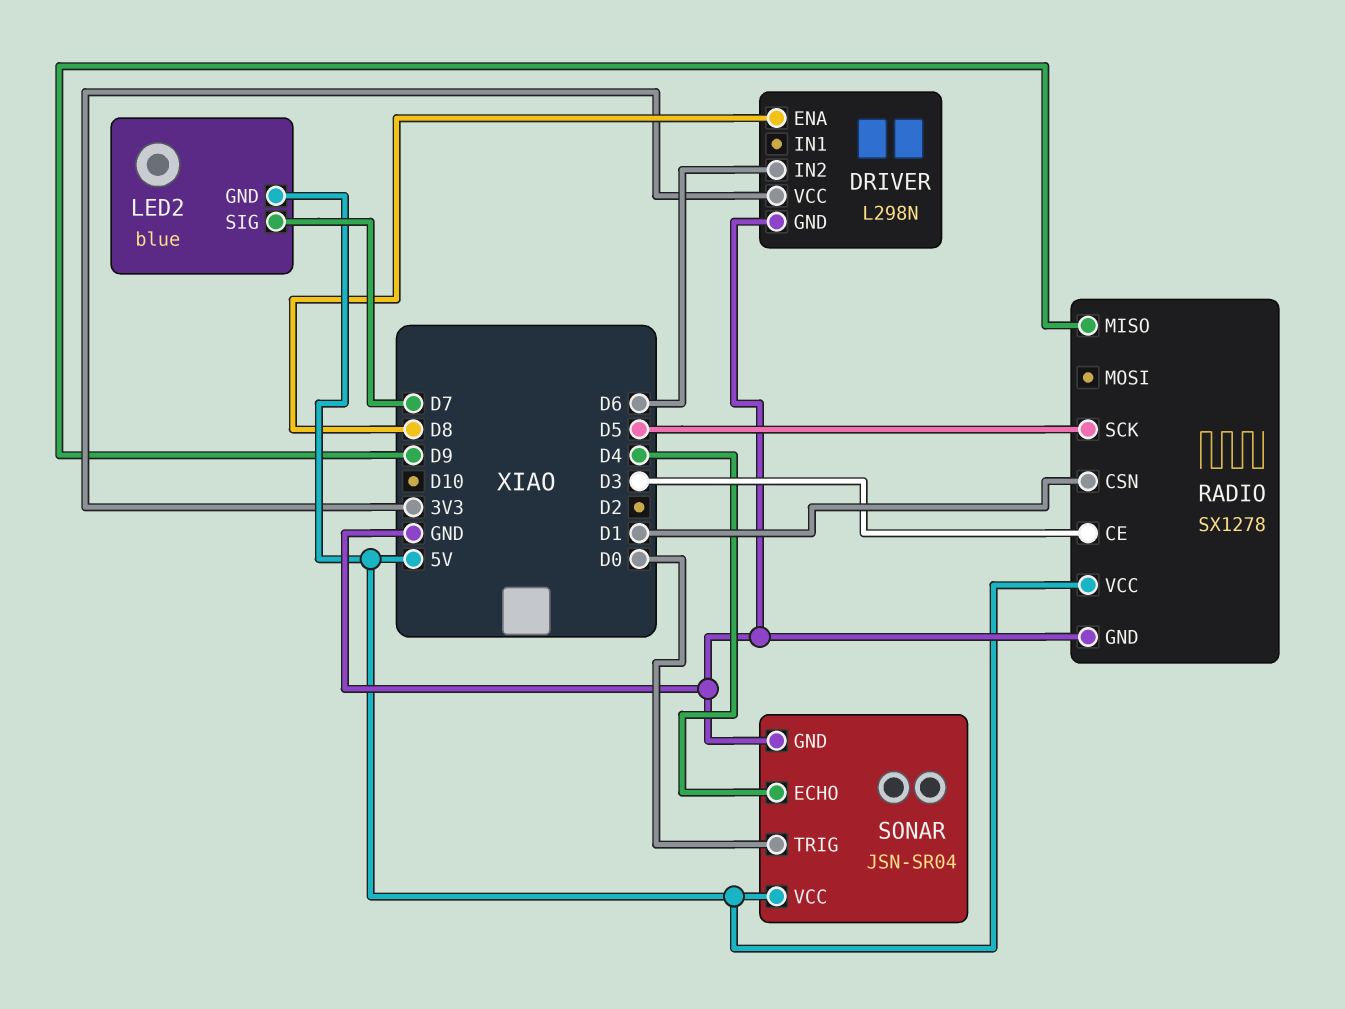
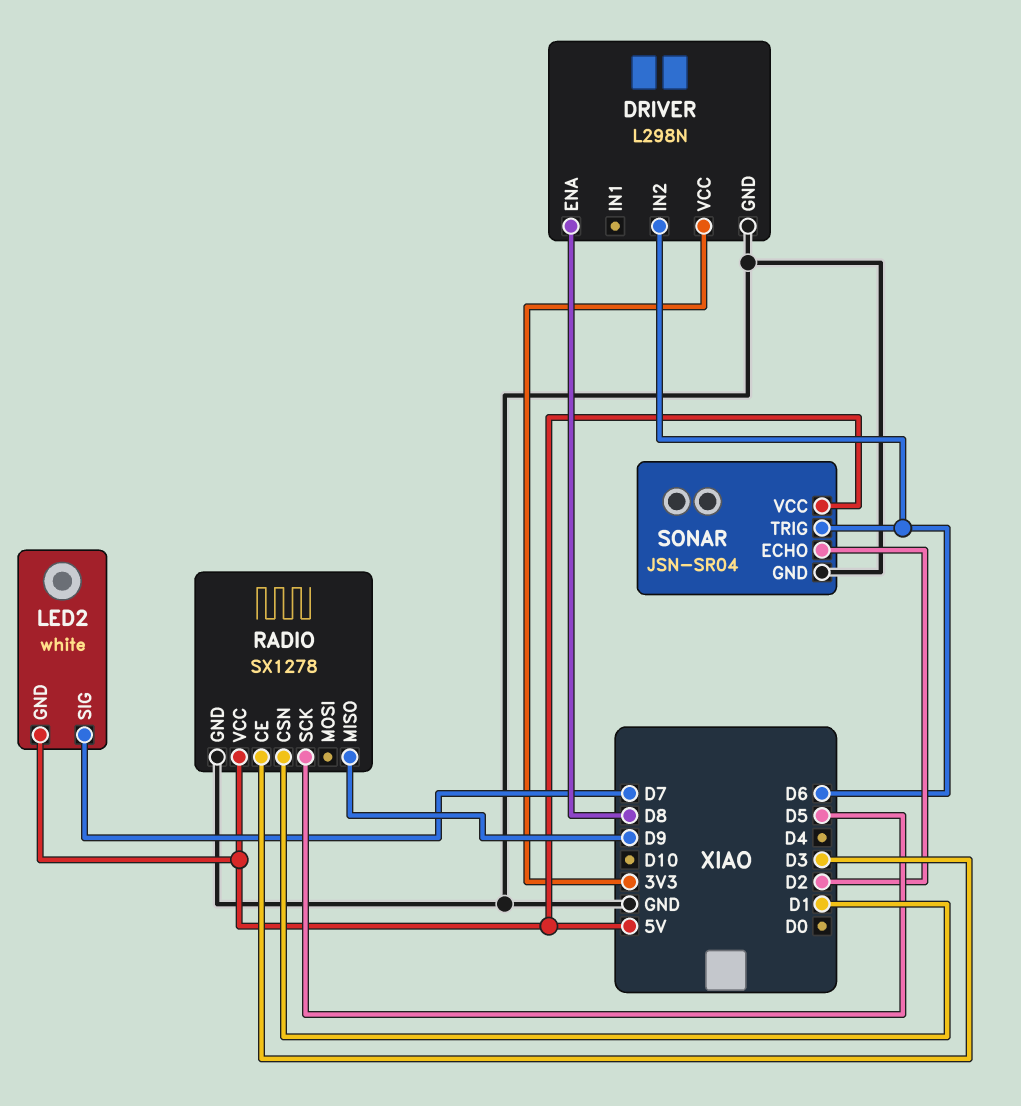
LED2: blue -> white
SONAR pin ECHO: D4 -> D2
SONAR pin TRIG: D0 -> D6

